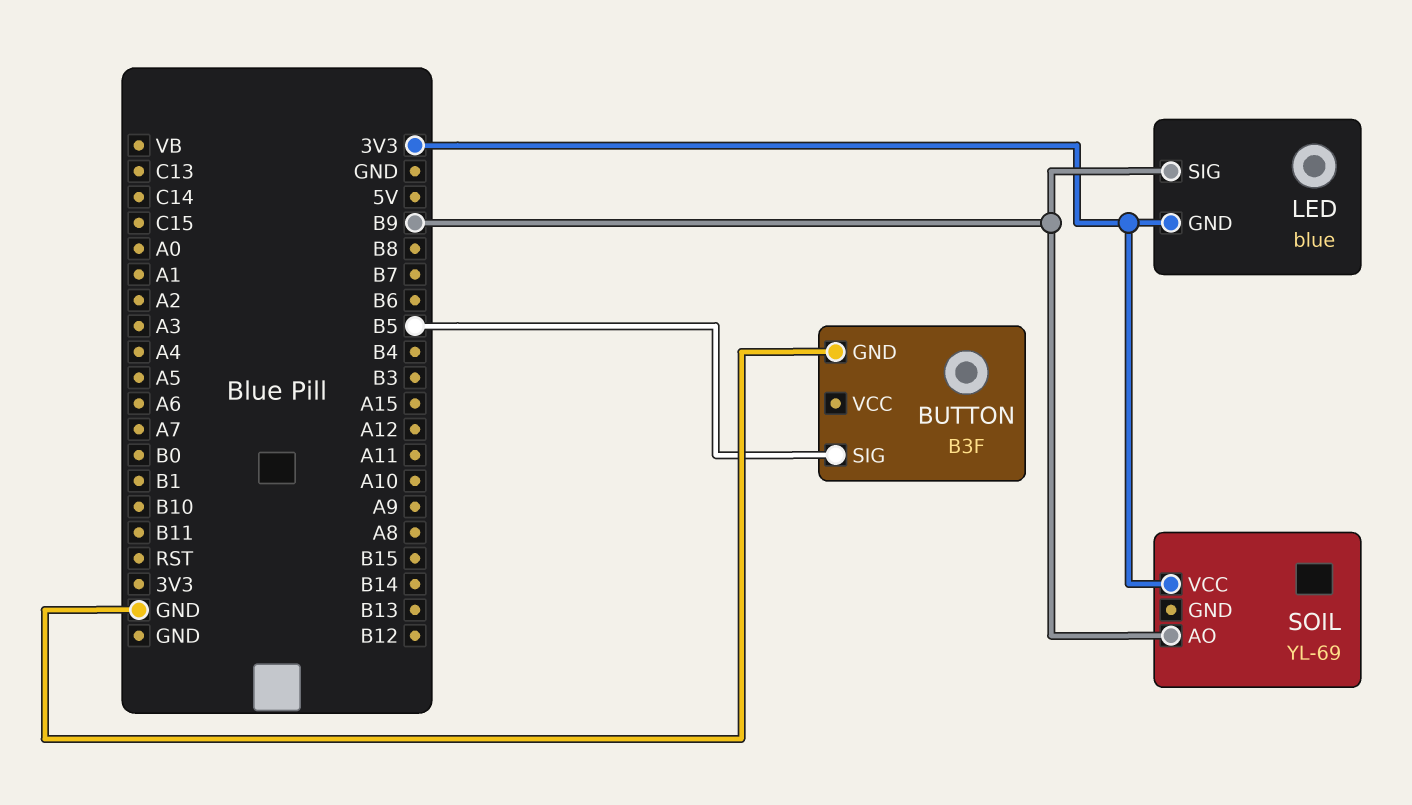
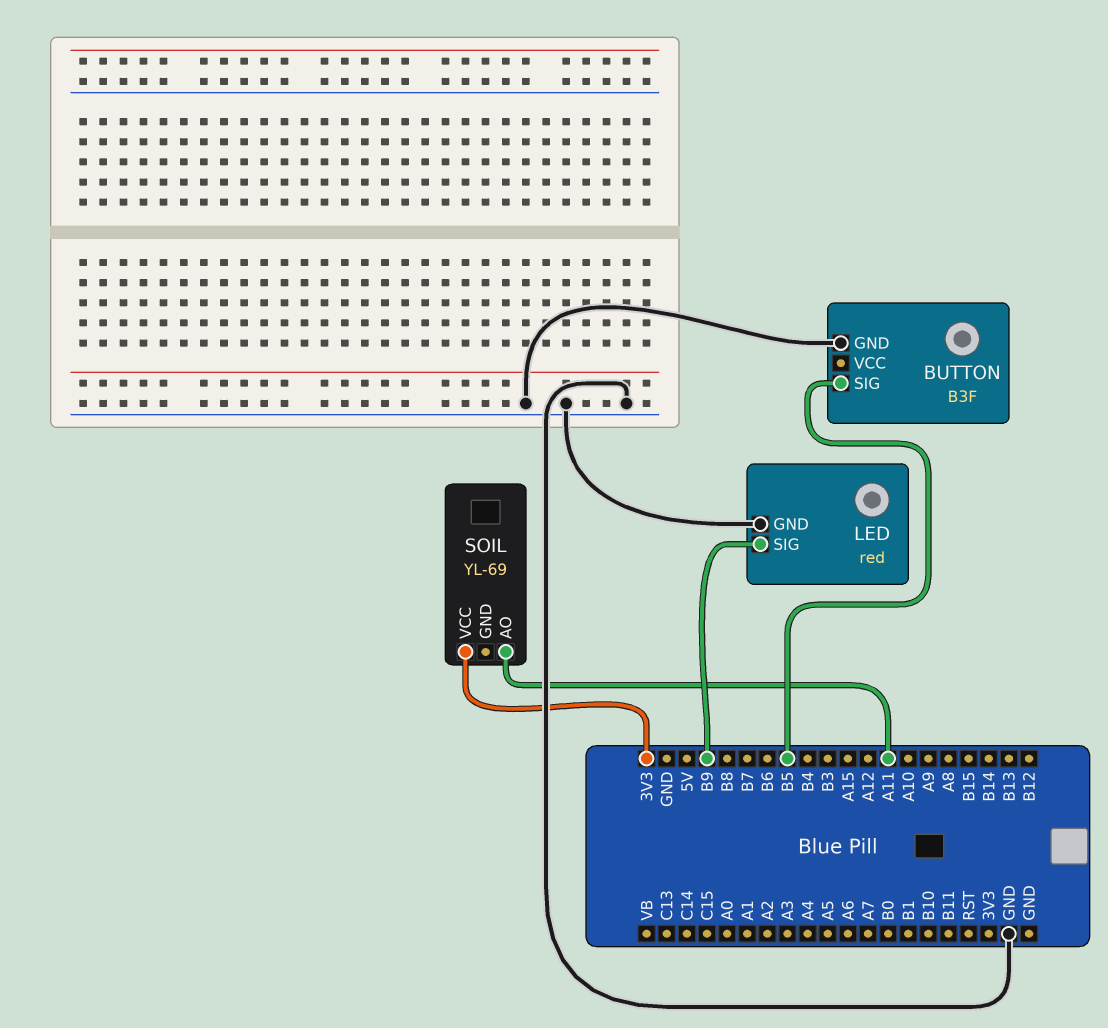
LED: blue -> red
LED pin GND: 3V3 -> GND
SOIL pin AO: B9 -> A11

